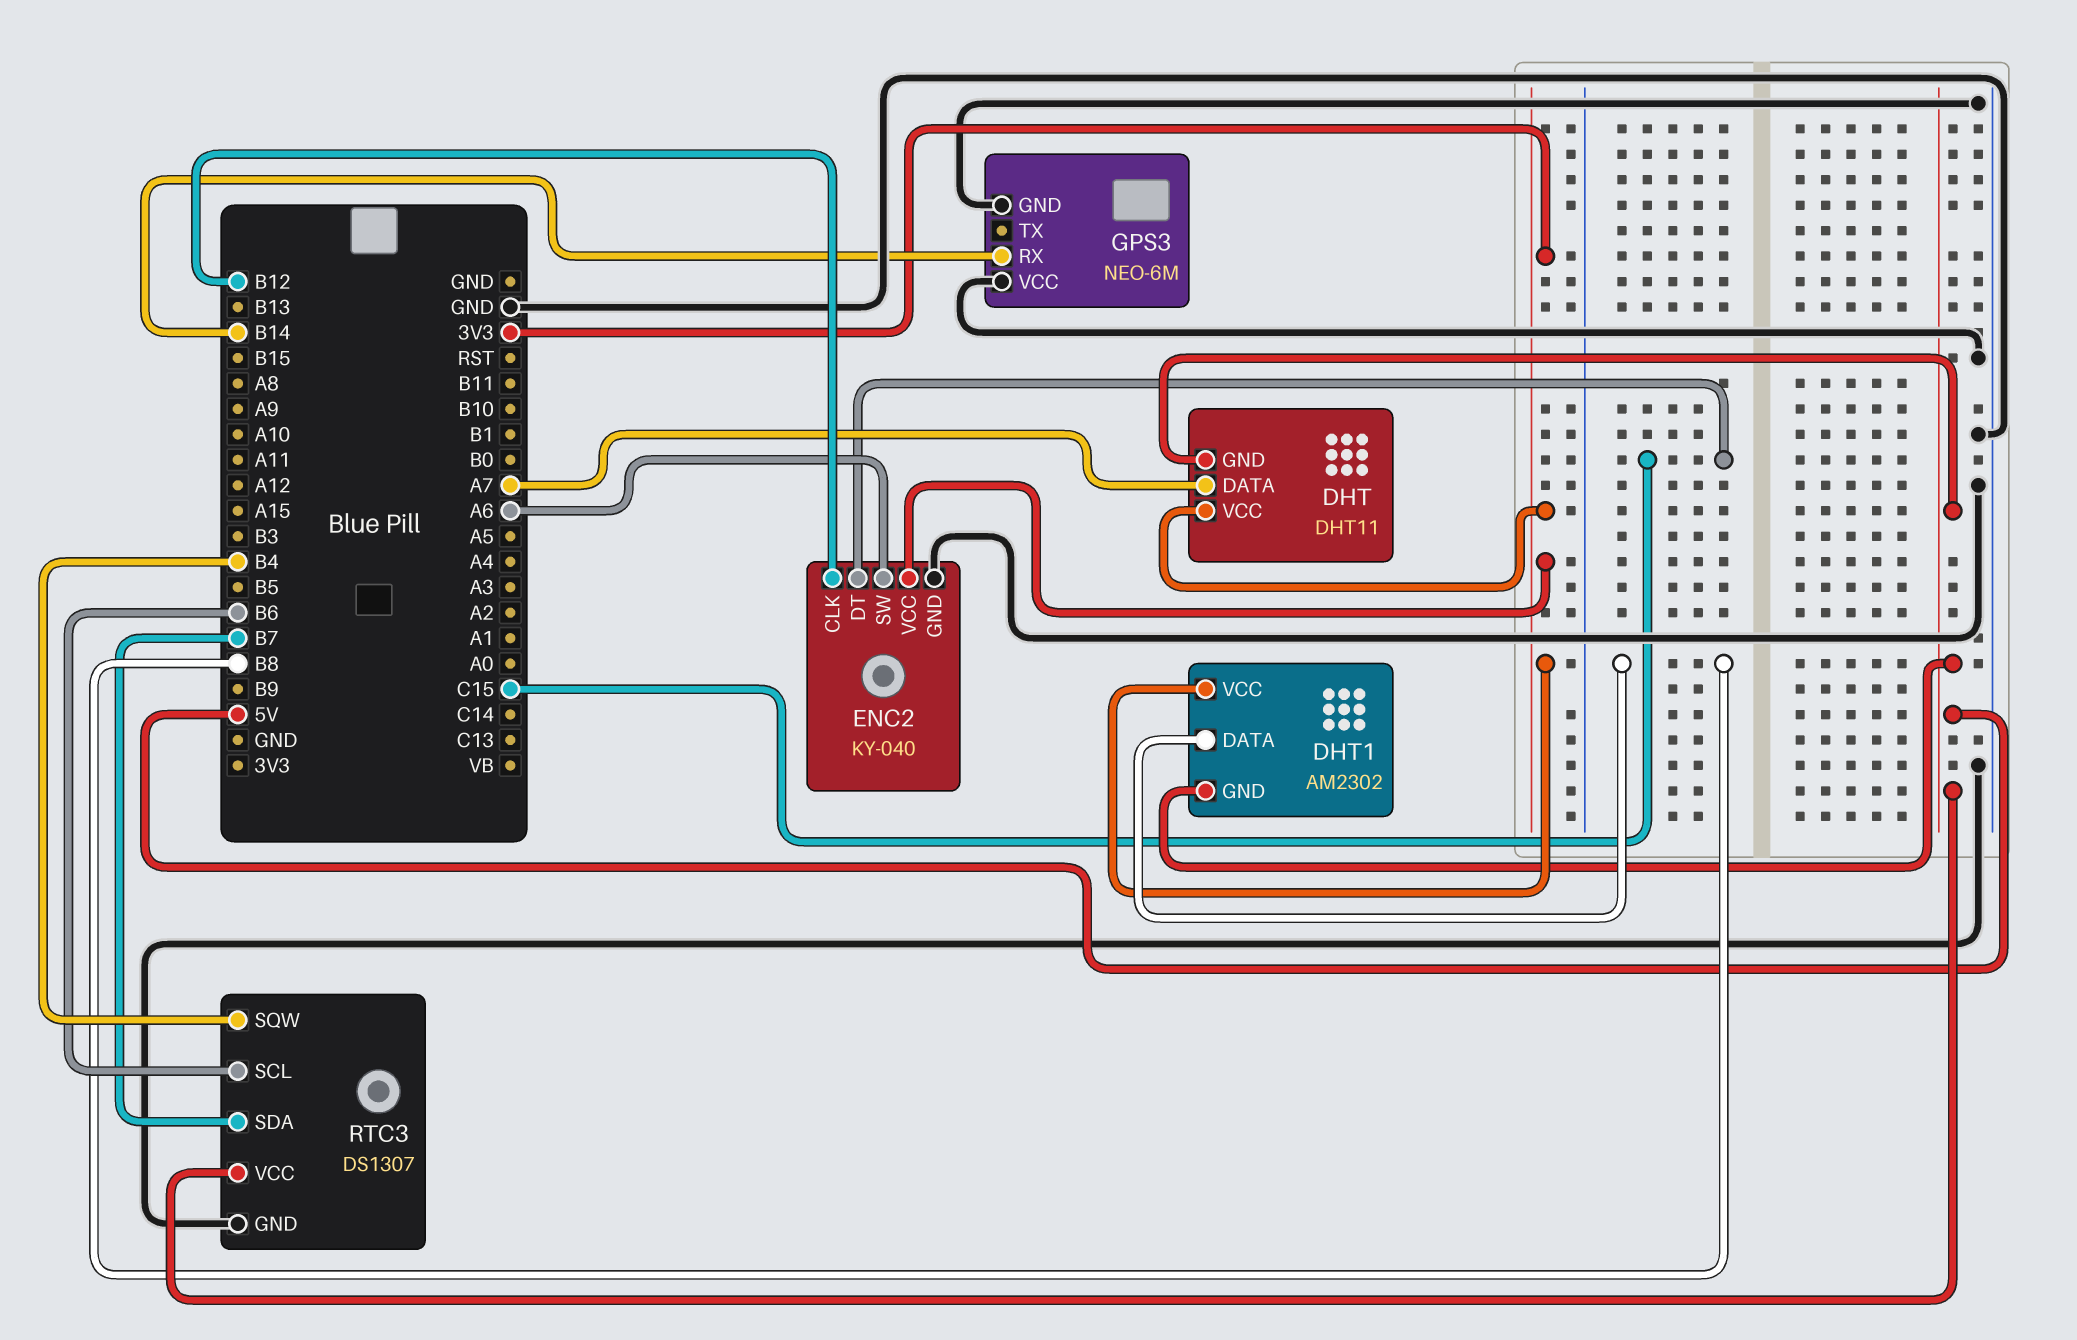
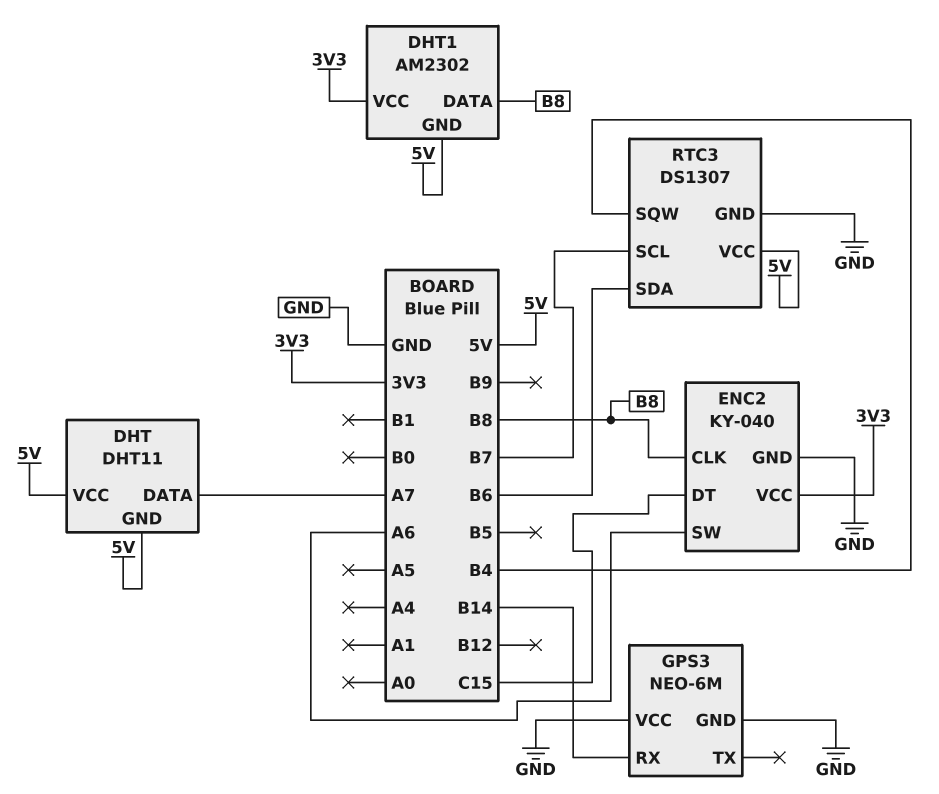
DHT pin VCC: 3V3 -> 5V
ENC2 pin CLK: B12 -> B8
RTC3 pin SCL: B6 -> B7
RTC3 pin SDA: B7 -> B6

